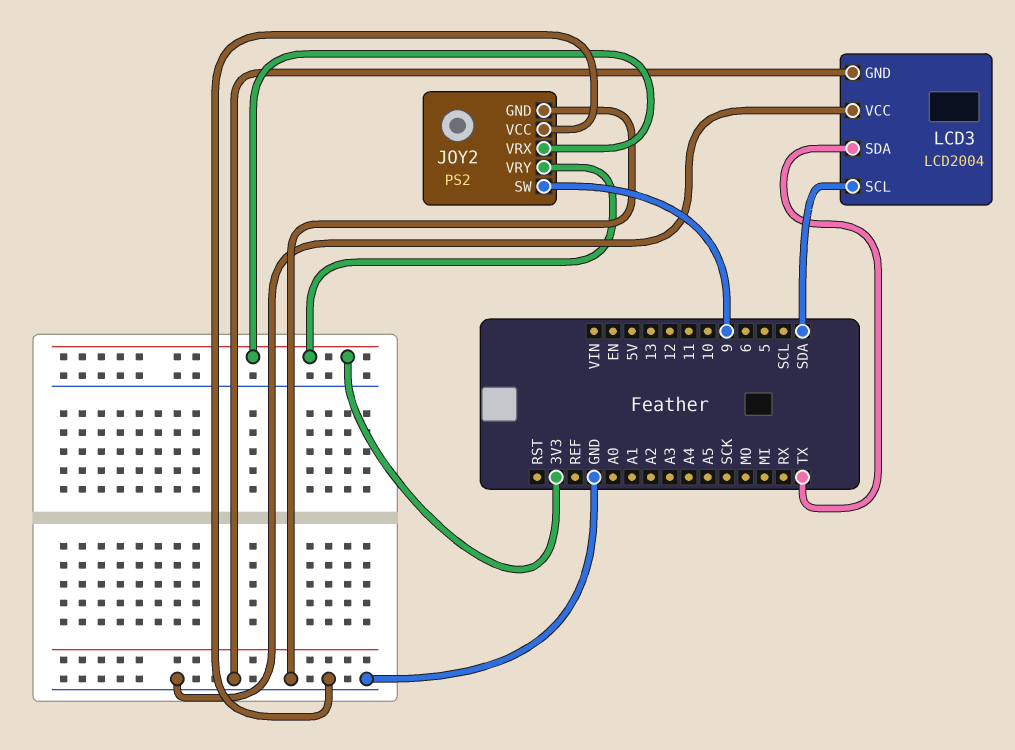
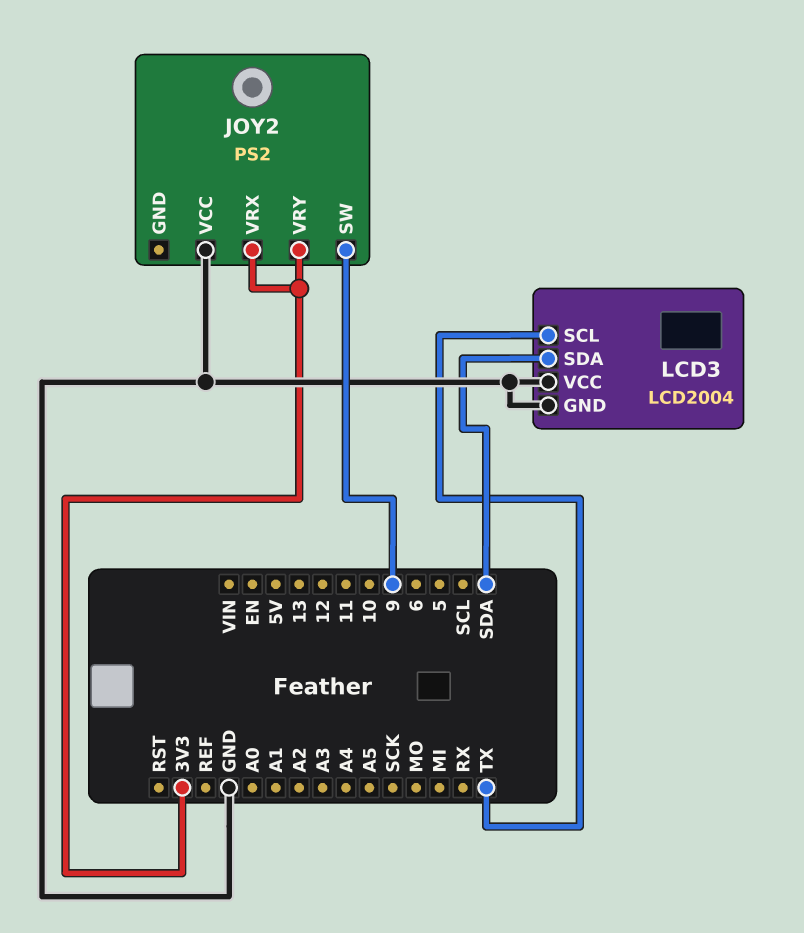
JOY2 pin GND: GND -> none
LCD3 pin SCL: SDA -> TX
LCD3 pin SDA: TX -> SDA

